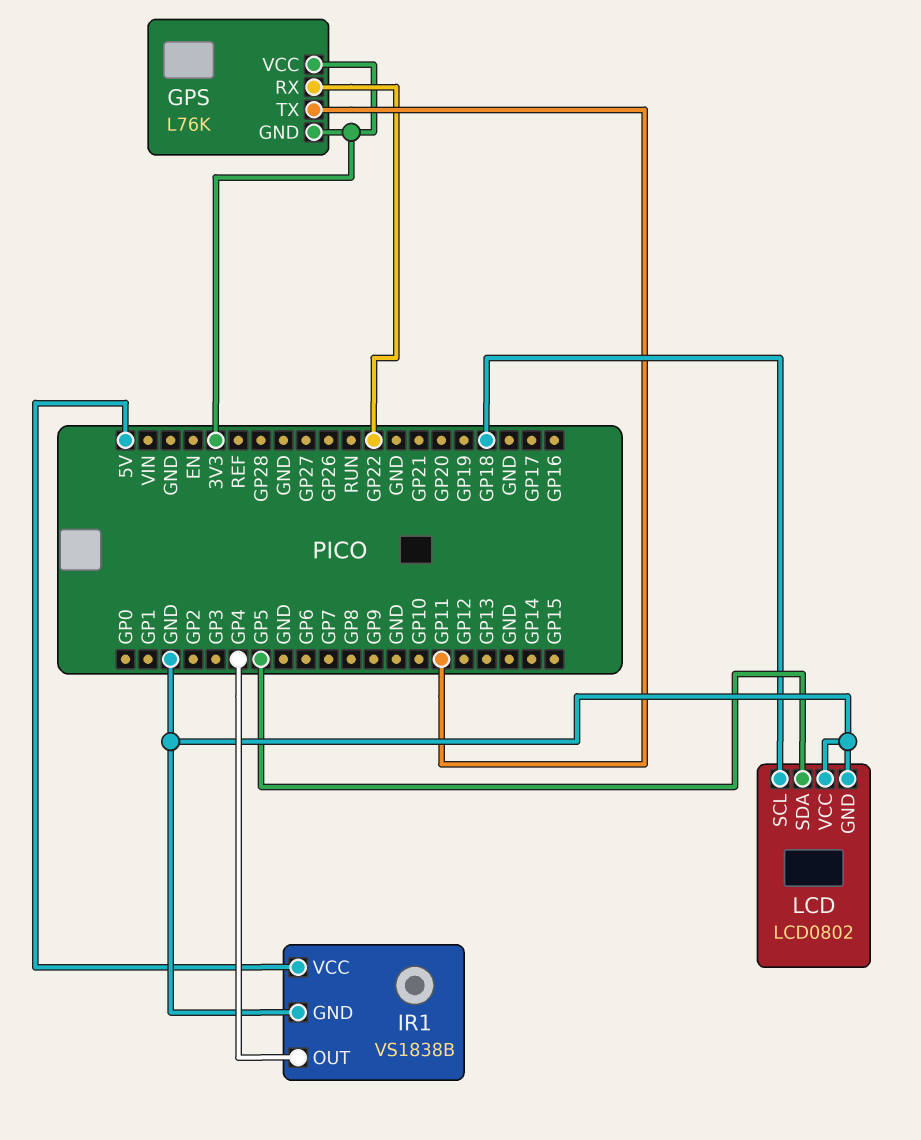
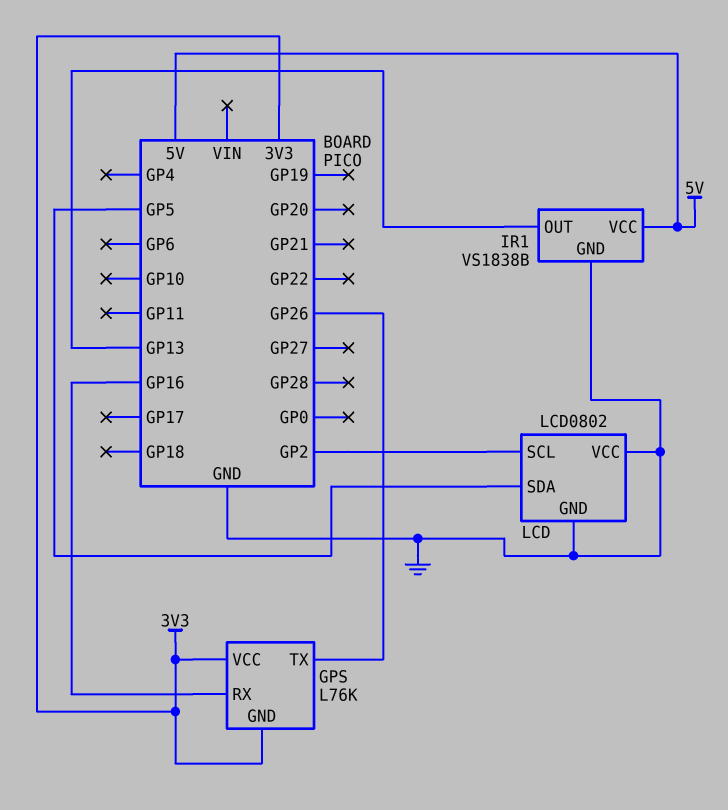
GPS pin RX: GP22 -> GP16
GPS pin TX: GP11 -> GP26
IR1 pin OUT: GP4 -> GP13
LCD pin SCL: GP18 -> GP2

